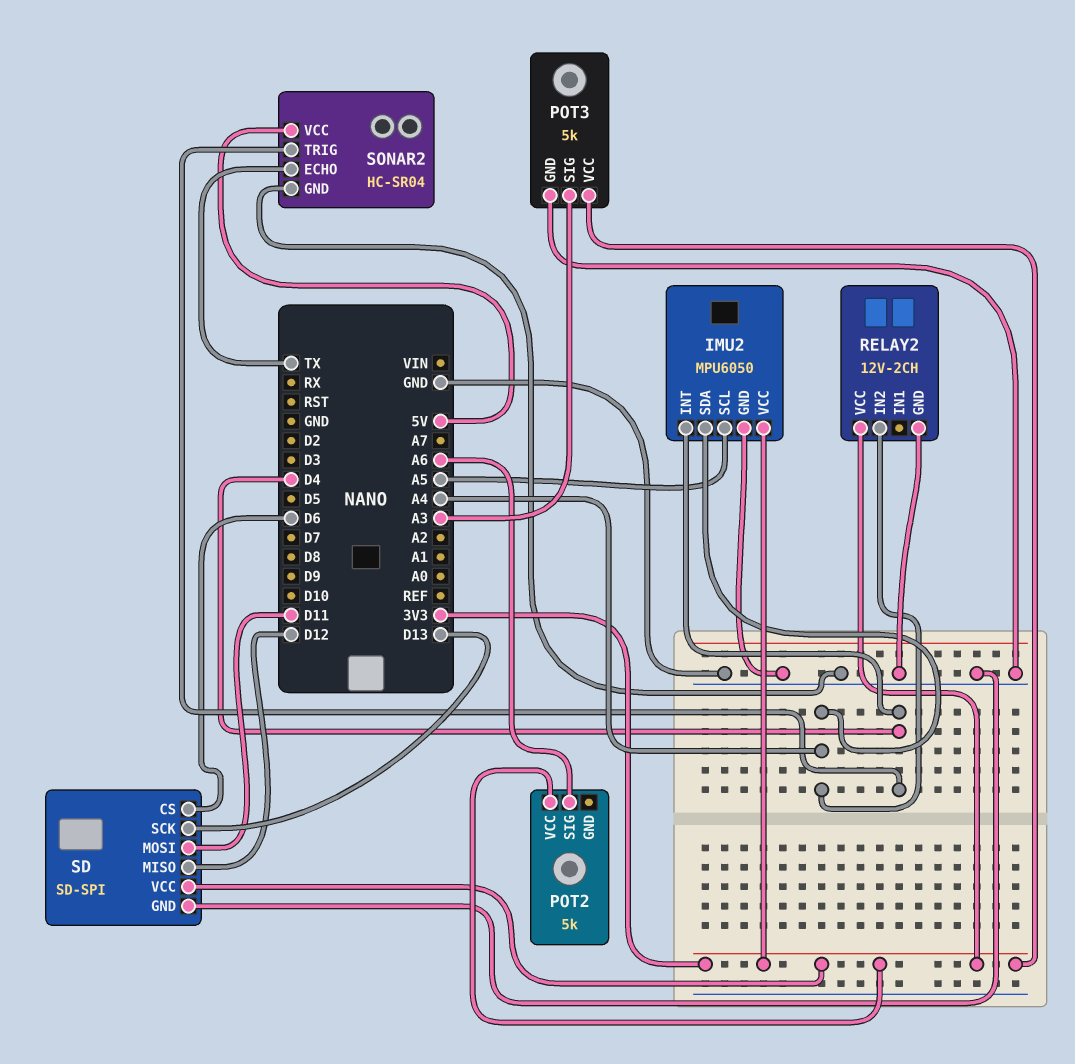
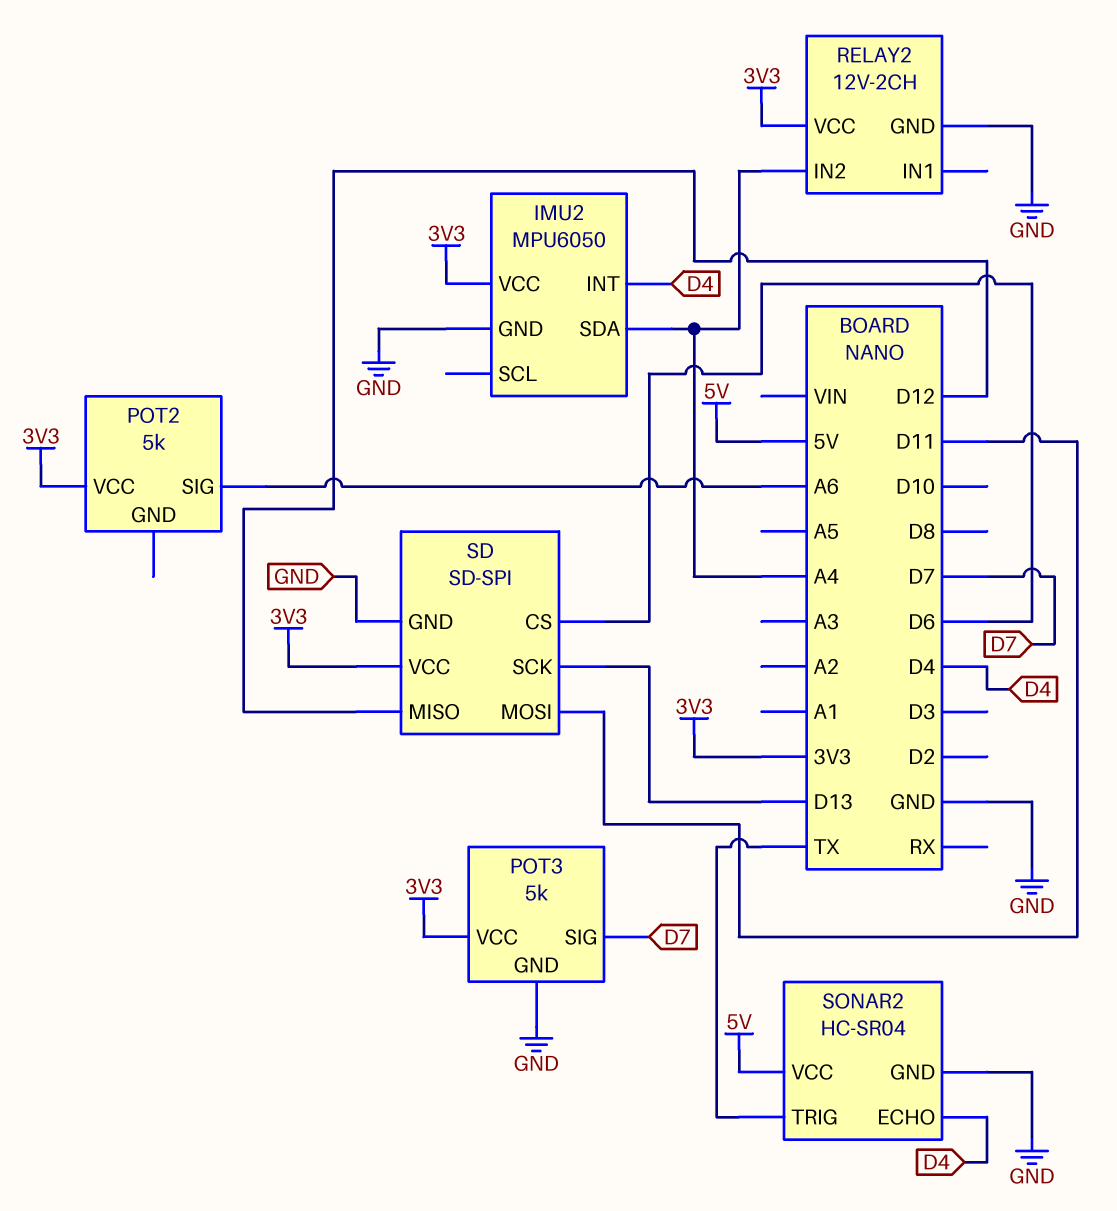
IMU2 pin SCL: A5 -> none
POT3 pin SIG: A3 -> D7
SONAR2 pin ECHO: TX -> D4
SONAR2 pin TRIG: D4 -> TX

